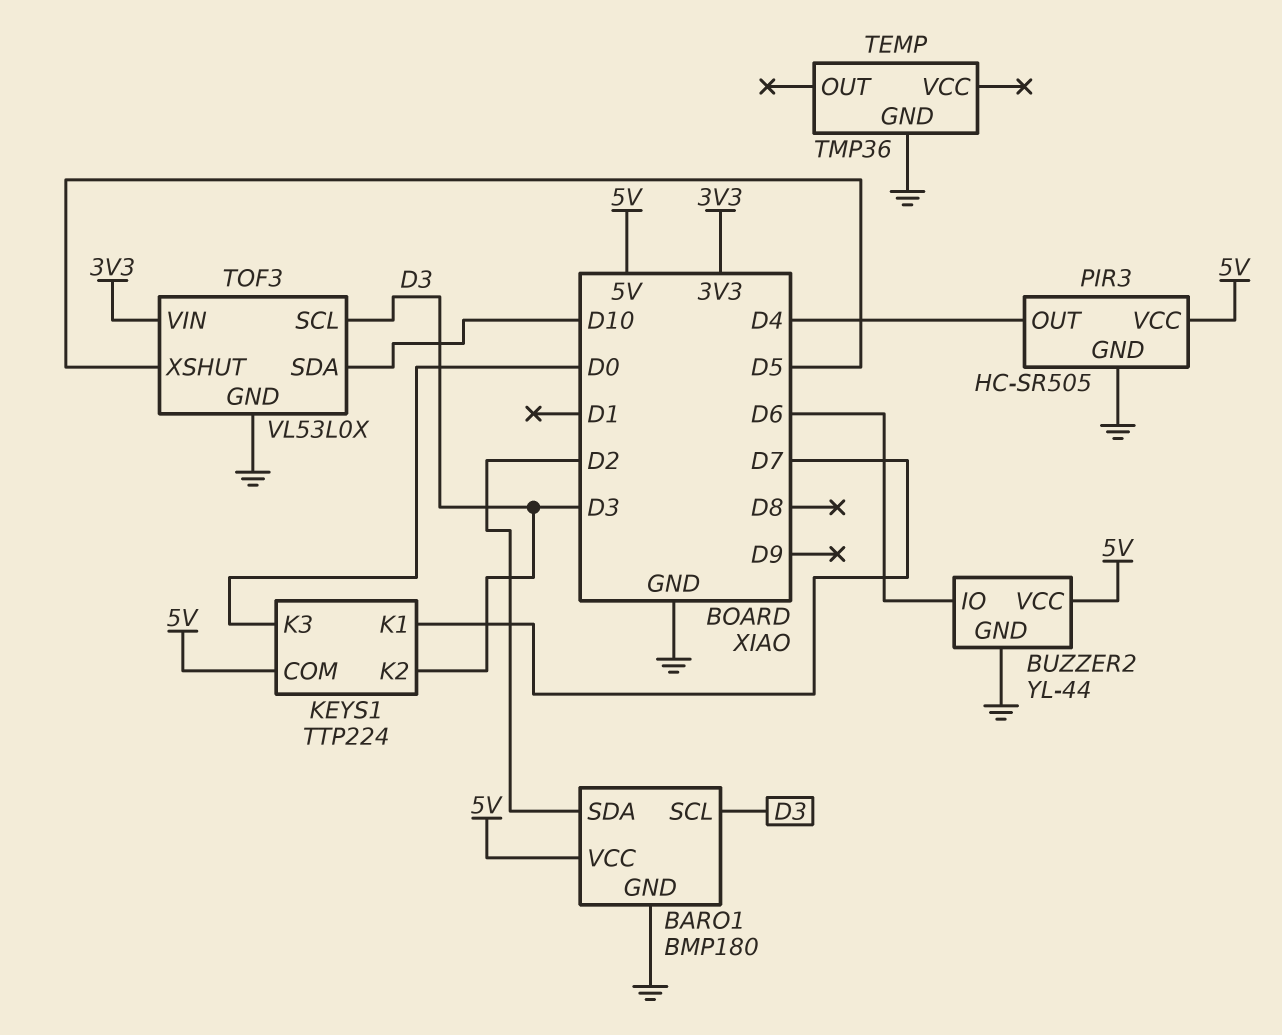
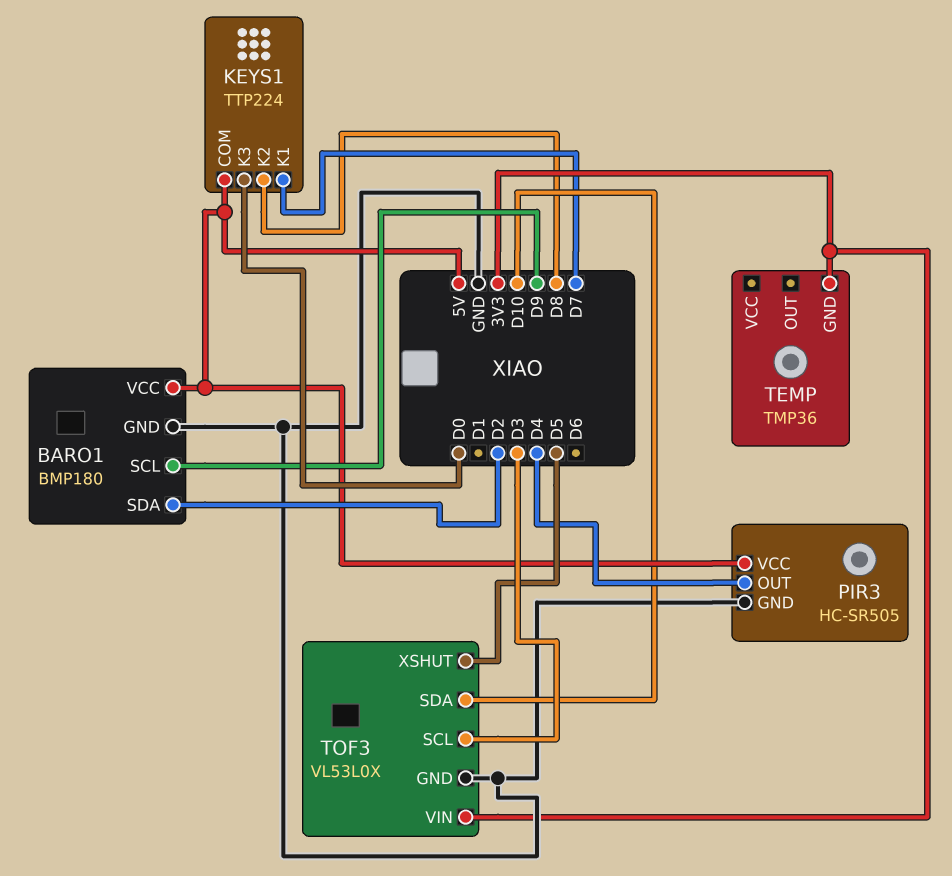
BARO1 pin SCL: D3 -> D9
BUZZER2: YL-44 -> none
BUZZER2 pin GND: GND -> none
BUZZER2 pin IO: D6 -> none
BUZZER2 pin VCC: 5V -> none
KEYS1 pin K2: D3 -> D8
TEMP pin GND: GND -> 3V3

